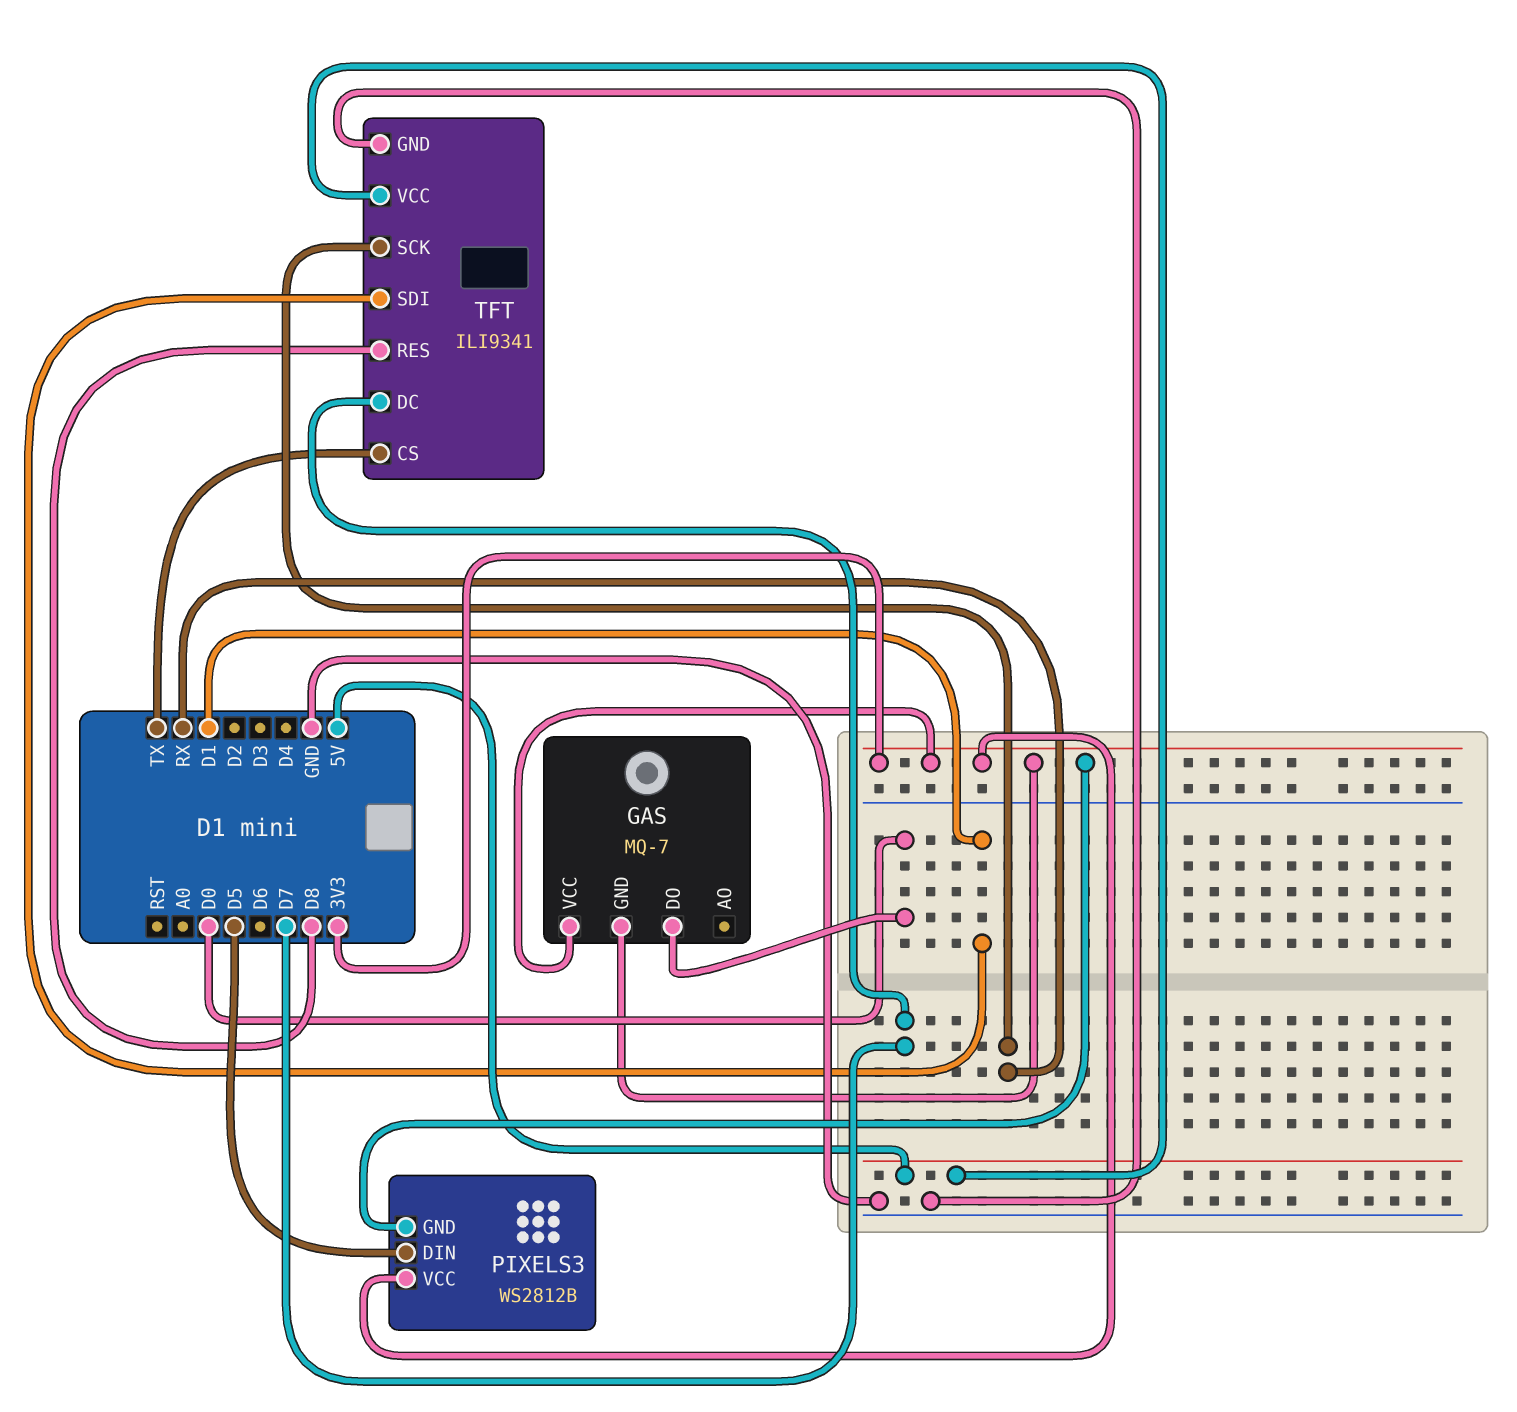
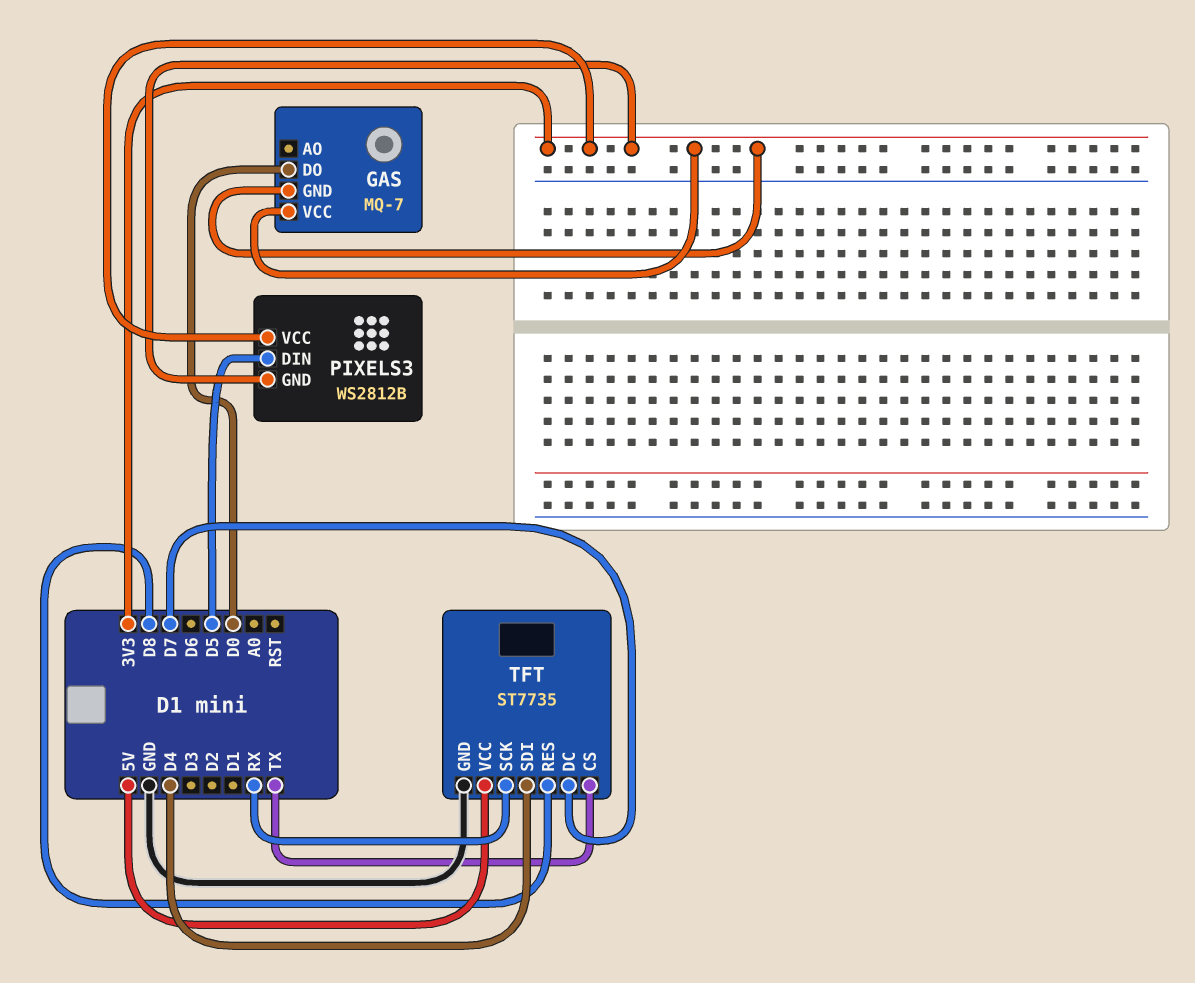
TFT: ILI9341 -> ST7735
TFT pin SDI: D1 -> D4

